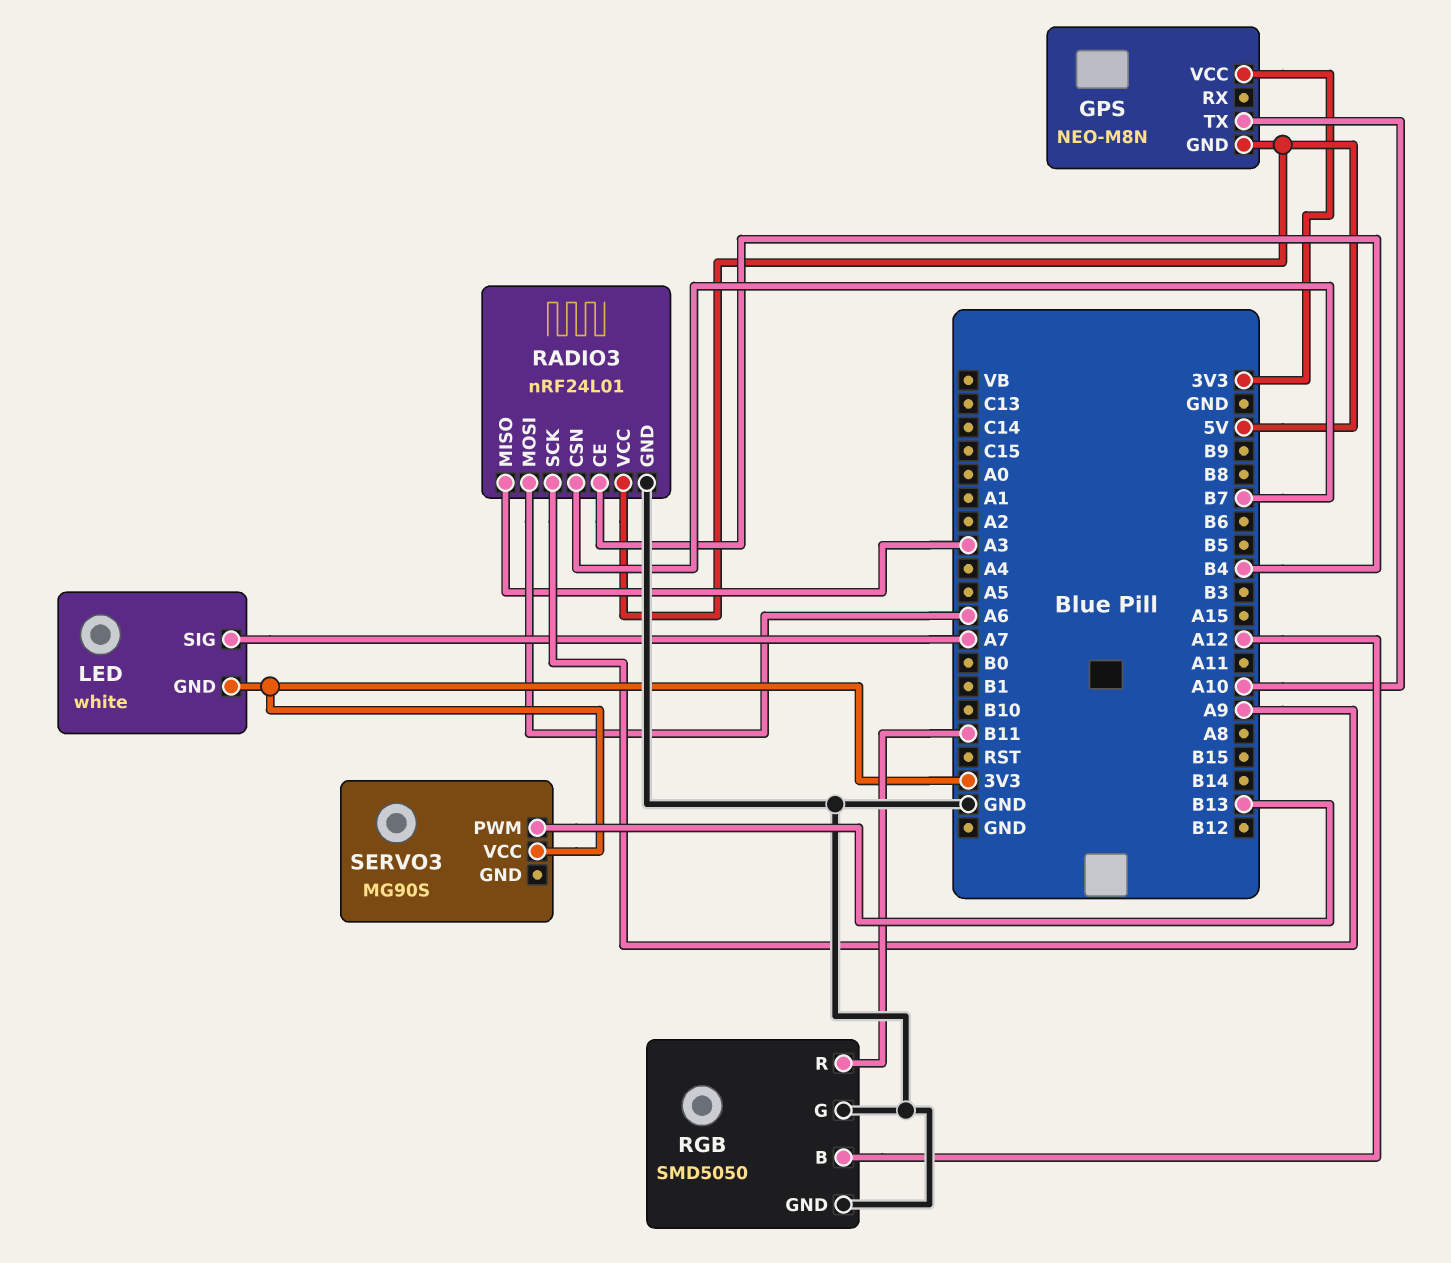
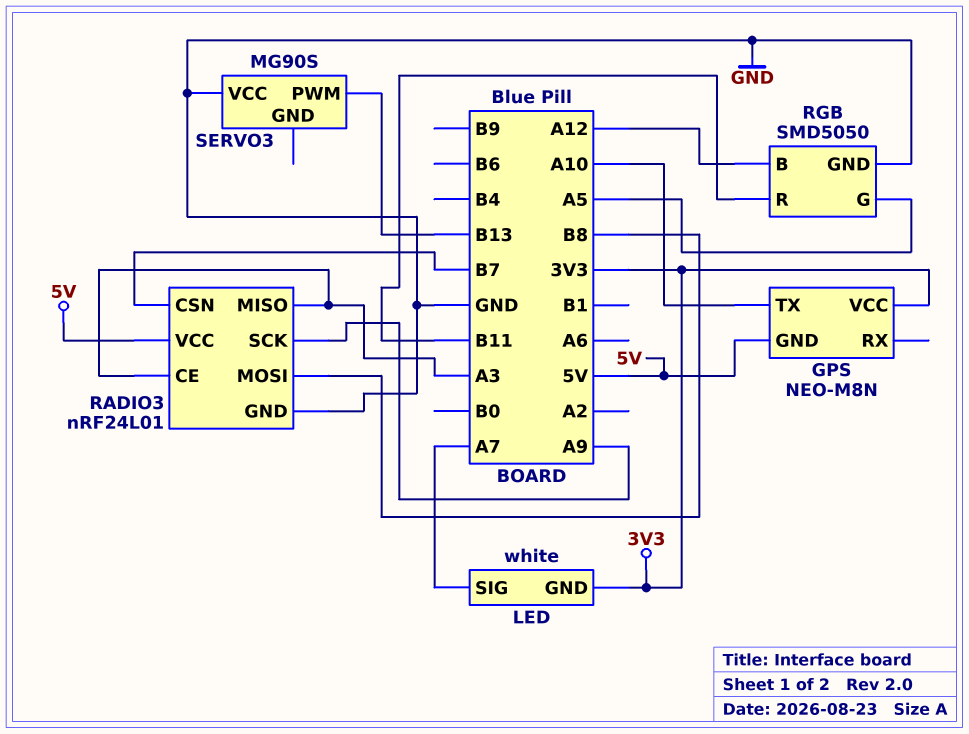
RADIO3 pin CE: B4 -> A3
RADIO3 pin MOSI: A6 -> B8
RGB pin G: GND -> A5
SERVO3 pin VCC: 3V3 -> GND

